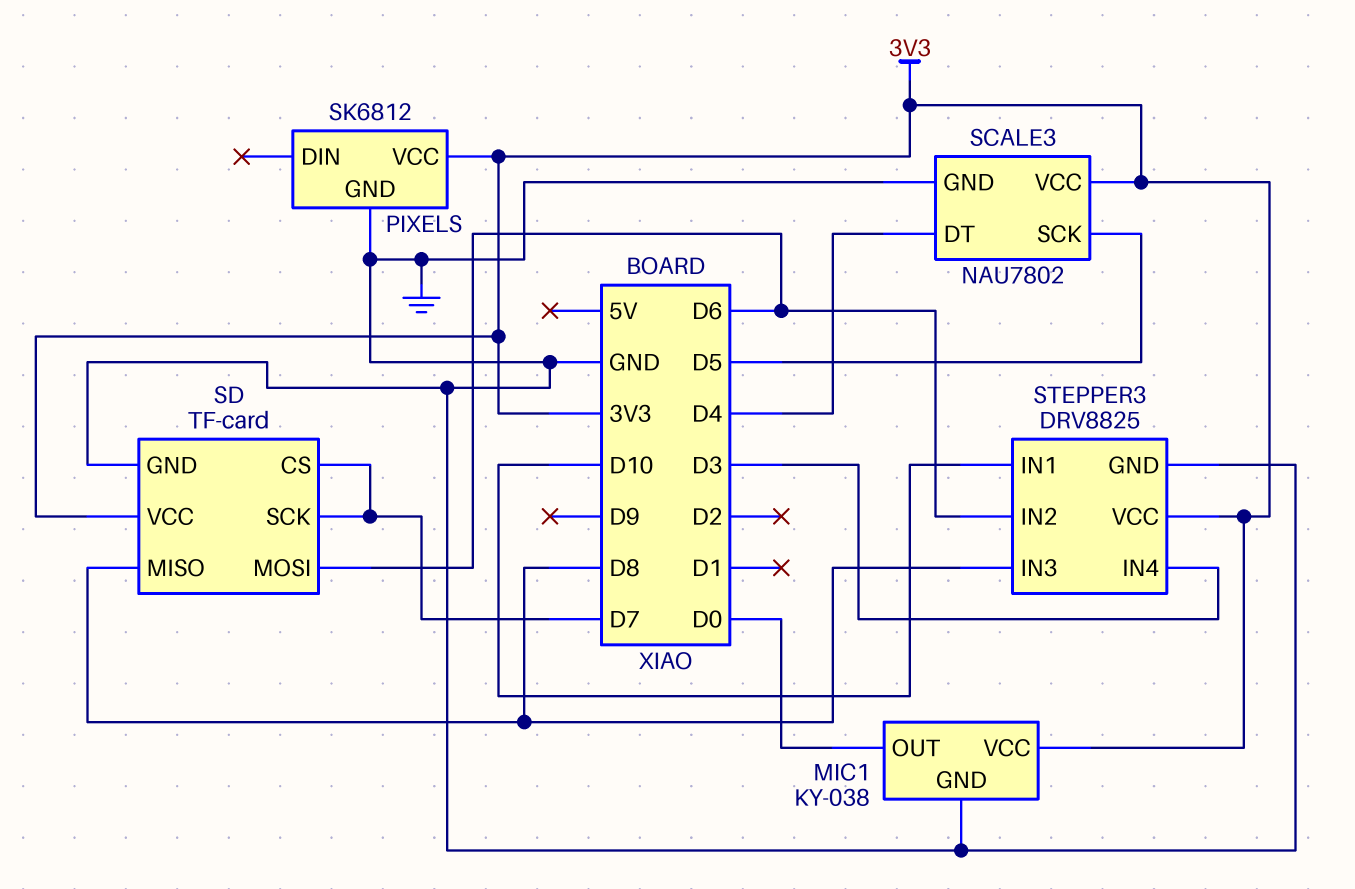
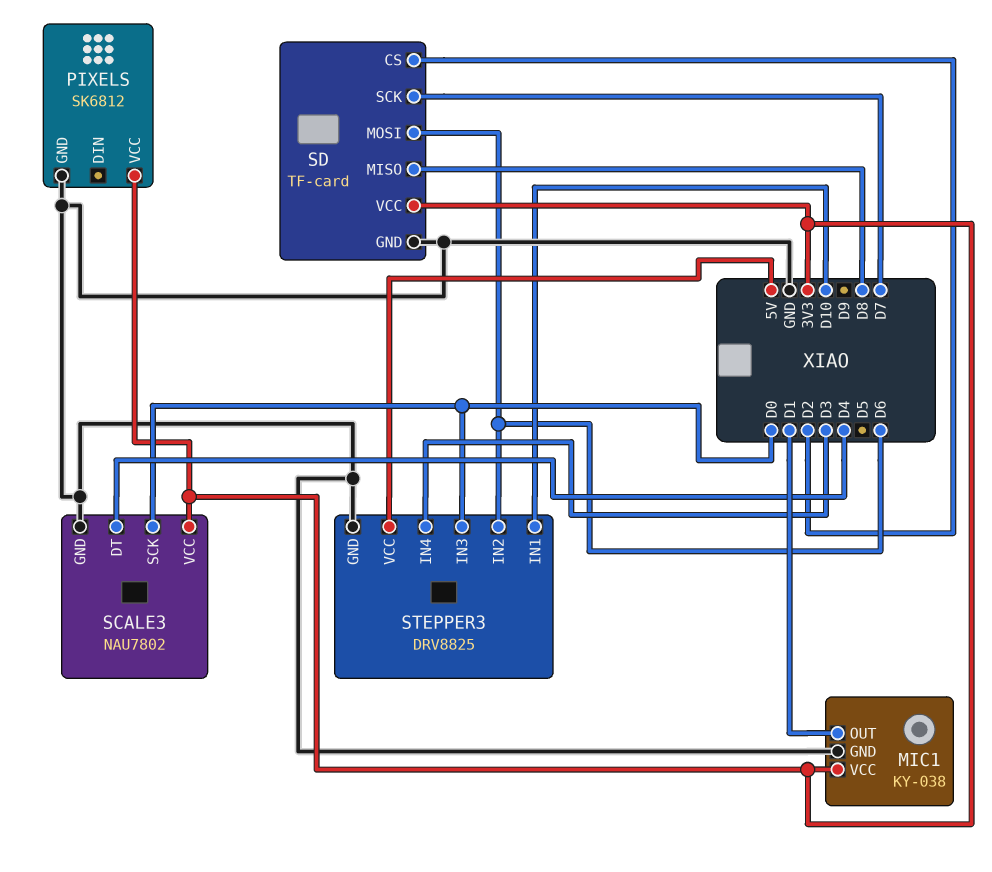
MIC1 pin OUT: D0 -> D1
SCALE3 pin SCK: D5 -> D0
SD pin CS: D7 -> D2
STEPPER3 pin IN3: D8 -> D0
STEPPER3 pin VCC: 3V3 -> 5V

